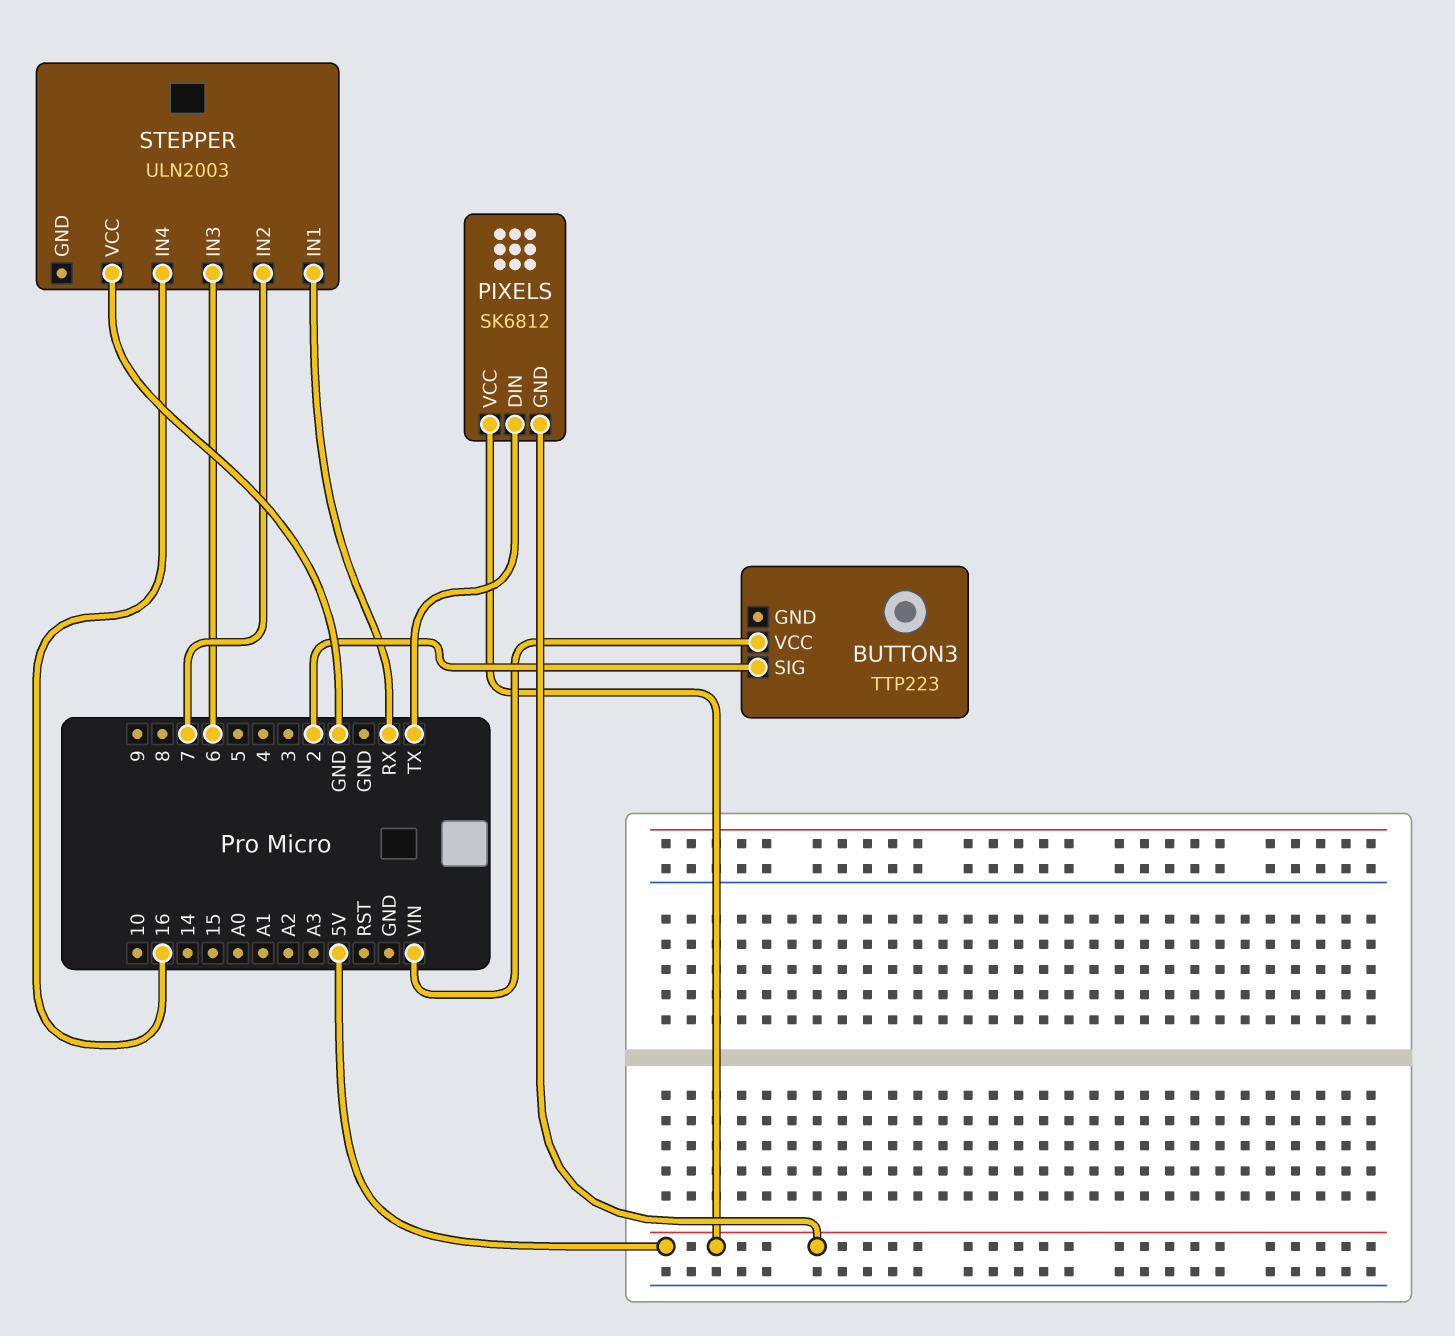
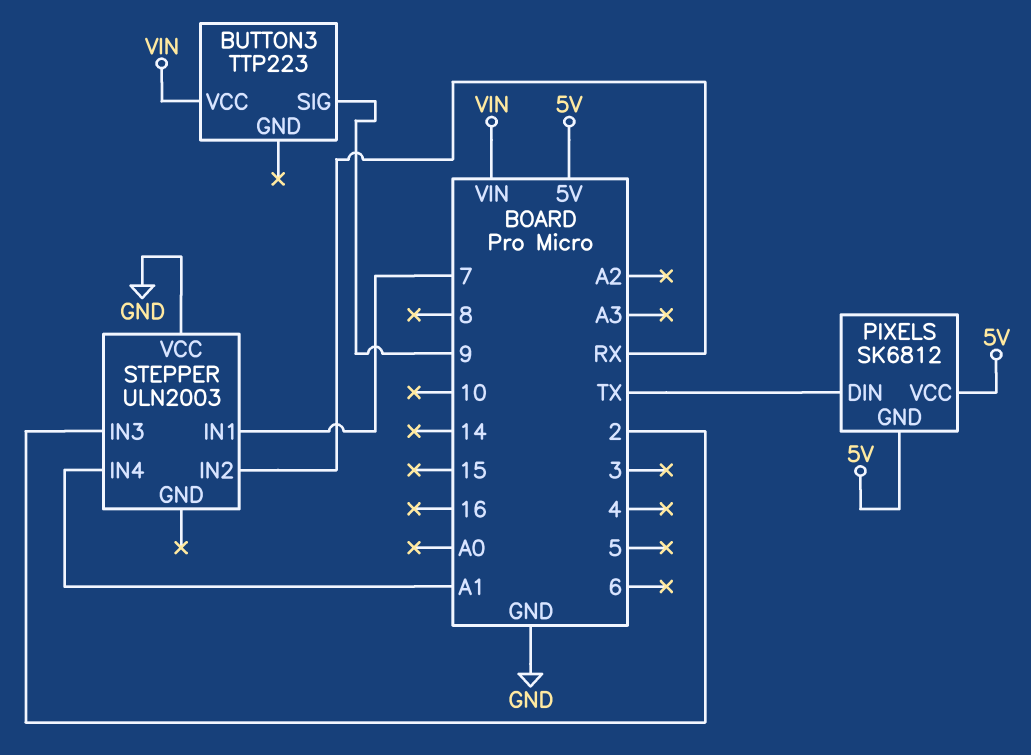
BUTTON3 pin SIG: 2 -> 9
STEPPER pin IN1: RX -> 7
STEPPER pin IN2: 7 -> RX
STEPPER pin IN3: 6 -> 2
STEPPER pin IN4: 16 -> A1

